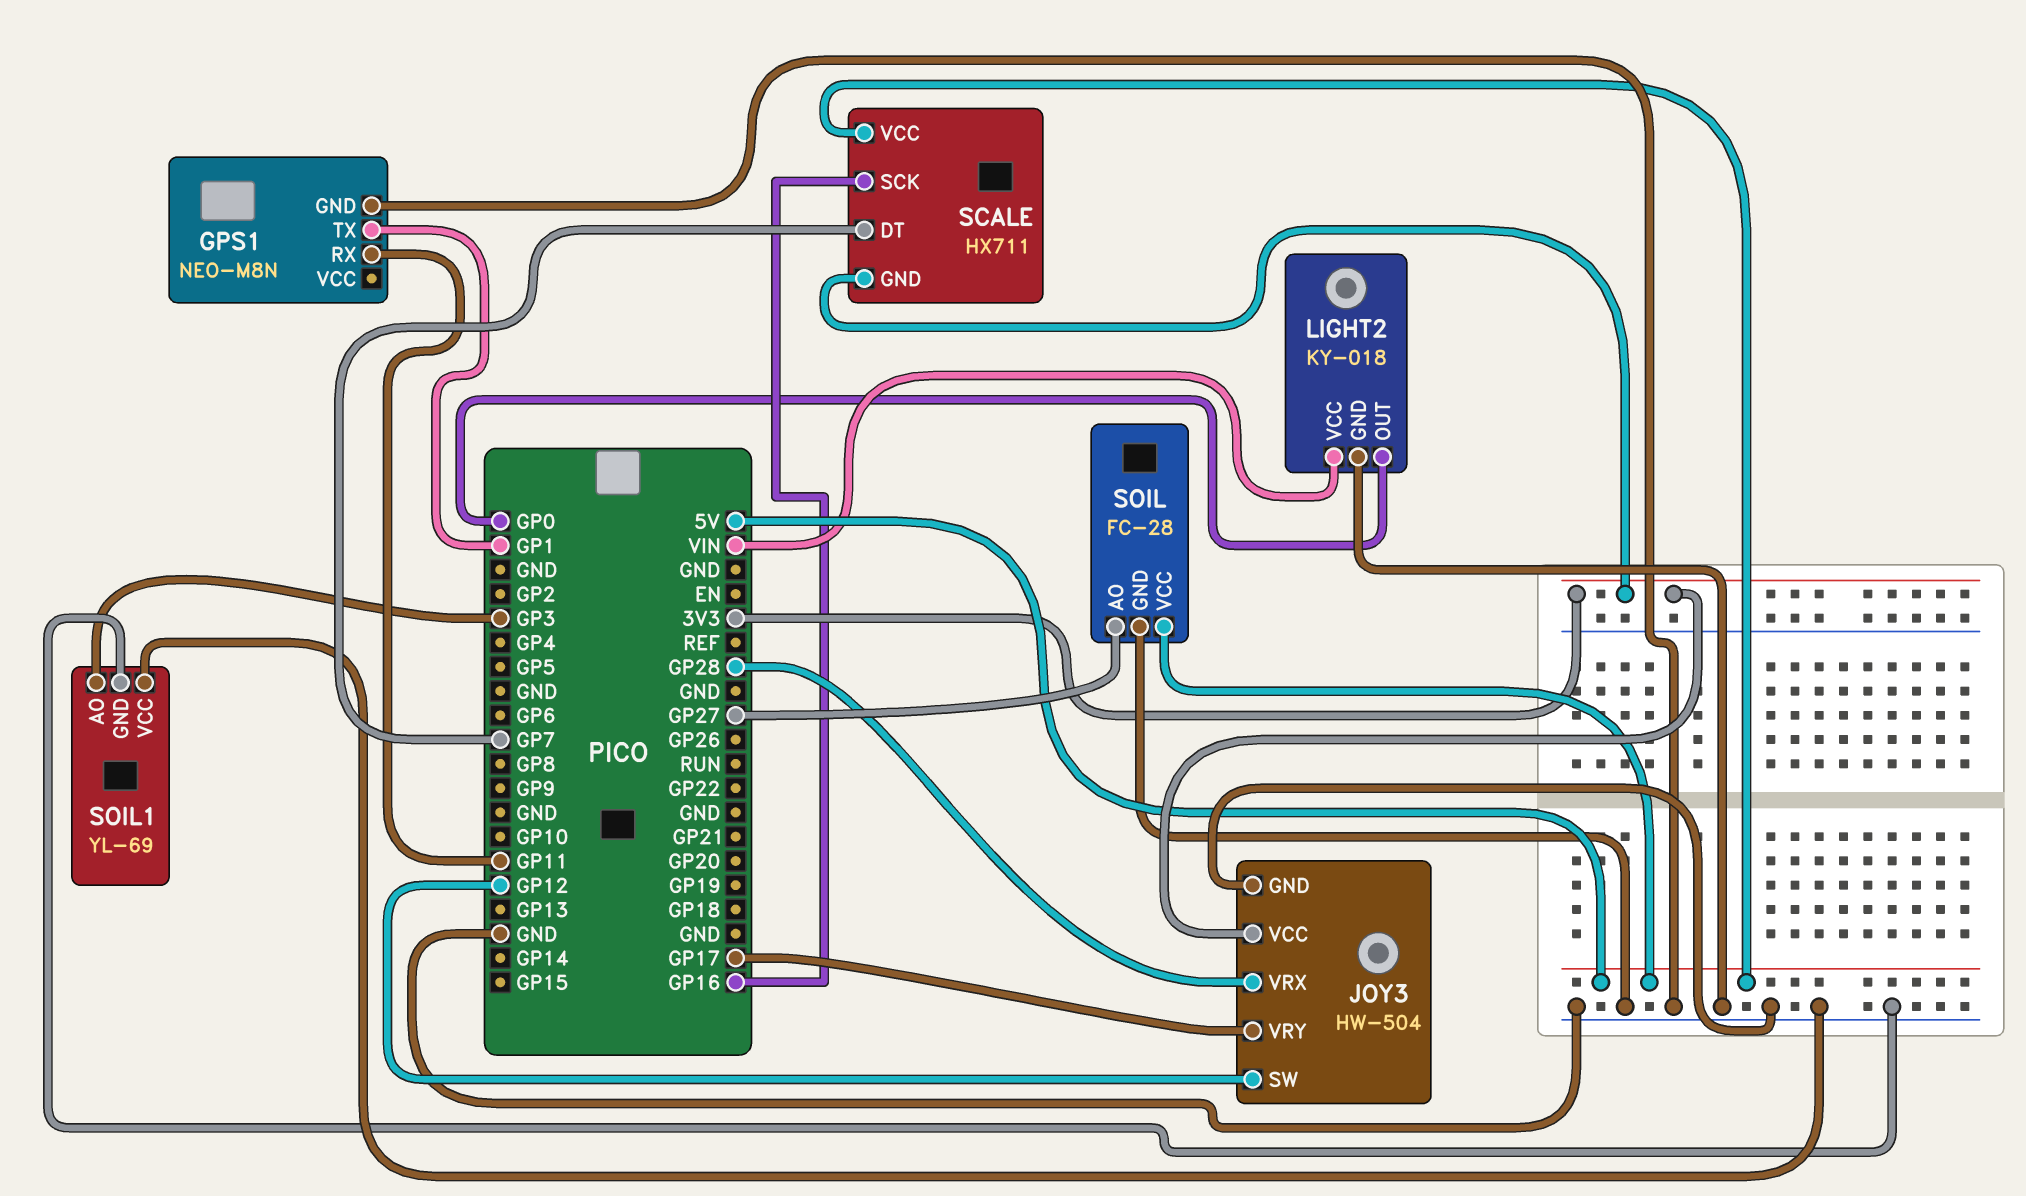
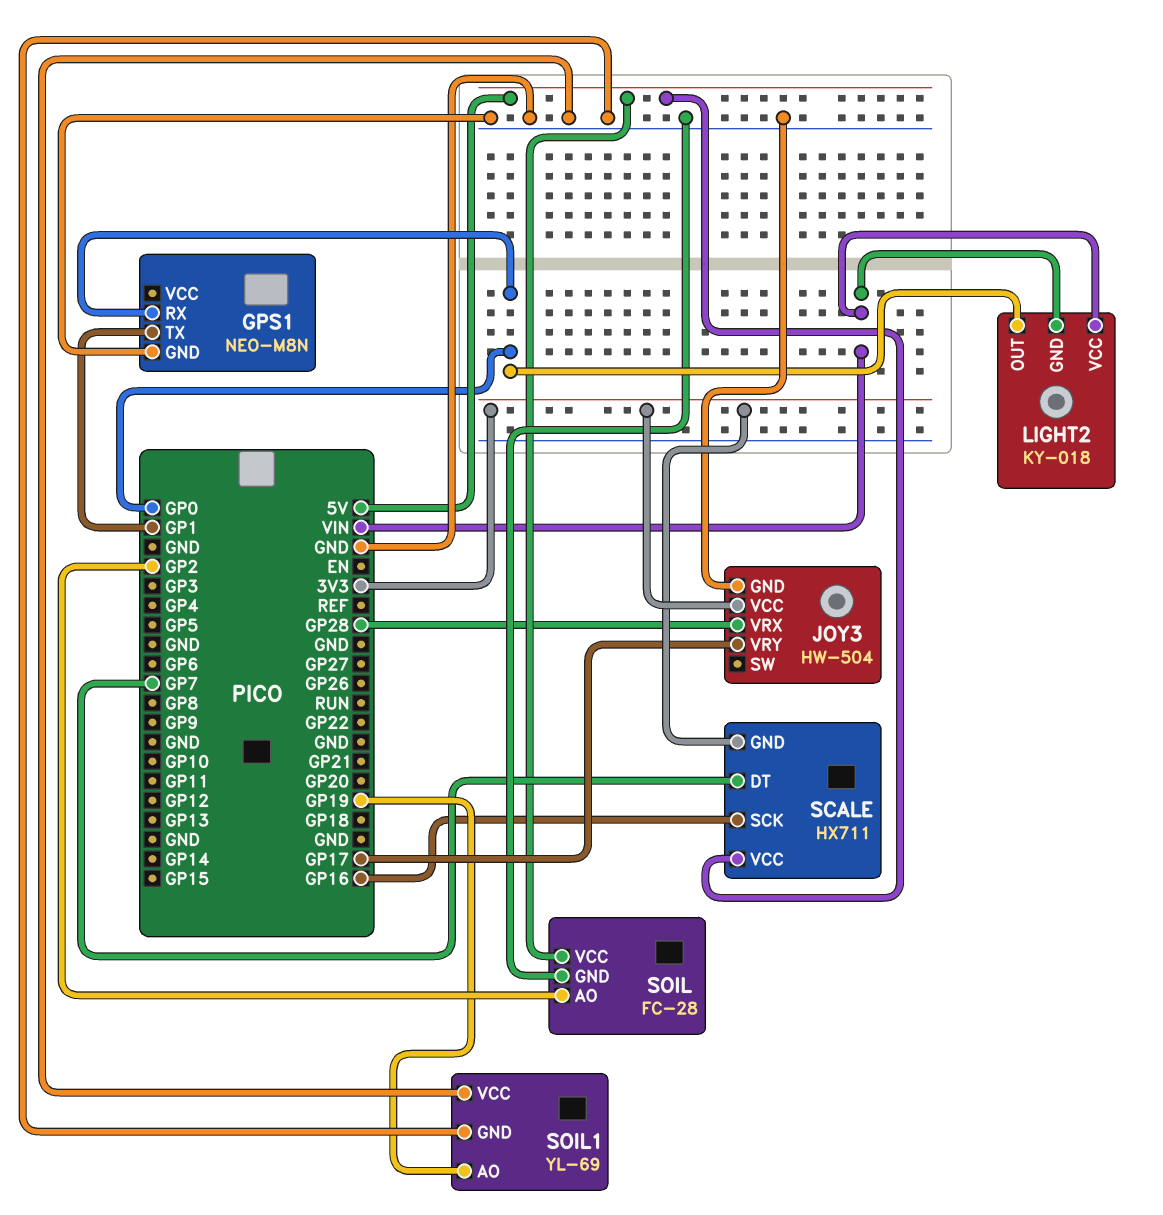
GPS1 pin RX: GP11 -> GP0
JOY3 pin SW: GP12 -> none
LIGHT2 pin GND: GND -> VIN
SOIL pin AO: GP27 -> GP2
SOIL1 pin AO: GP3 -> GP19

